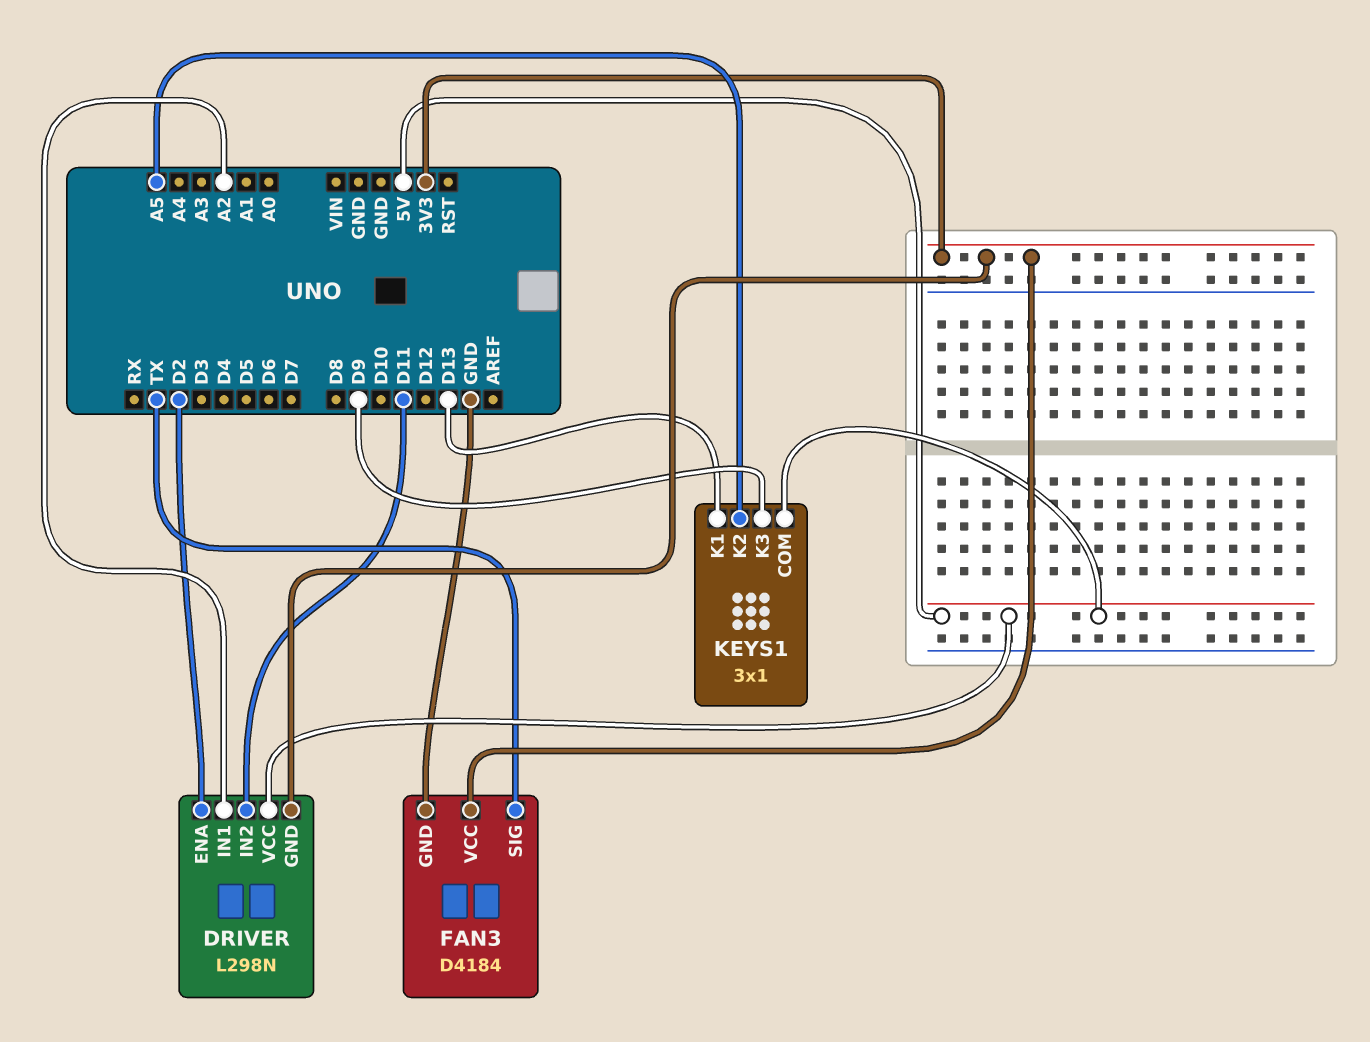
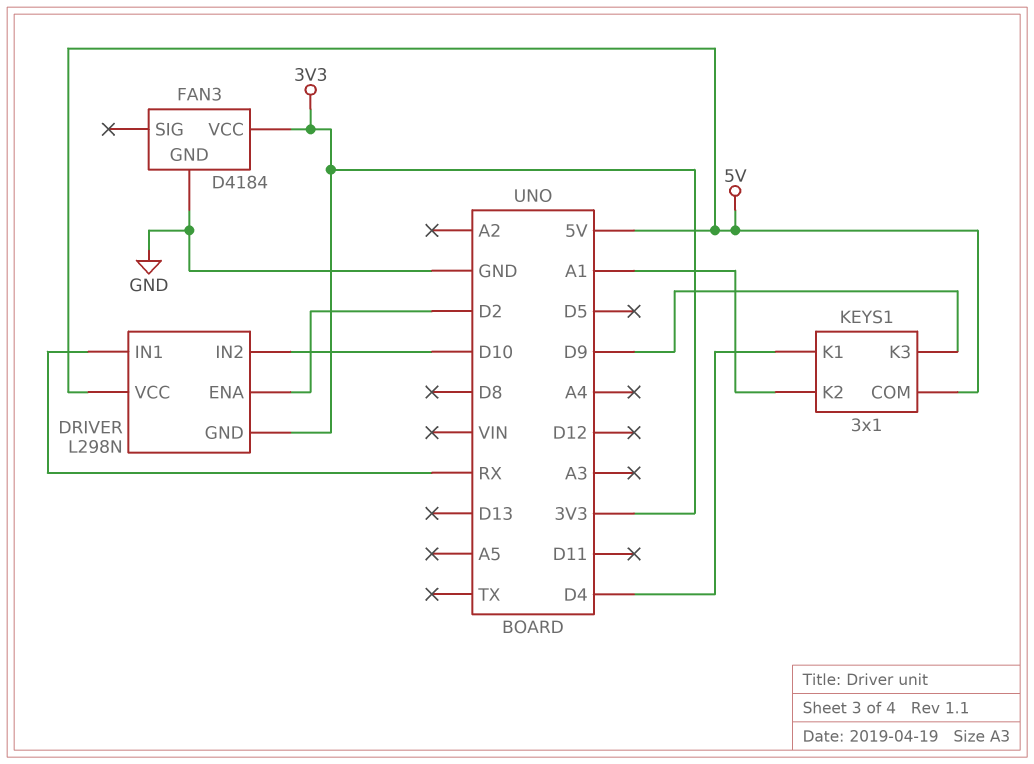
DRIVER pin IN1: A2 -> RX
DRIVER pin IN2: D11 -> D10
FAN3 pin SIG: TX -> none
KEYS1 pin K1: D13 -> D4
KEYS1 pin K2: A5 -> A1

